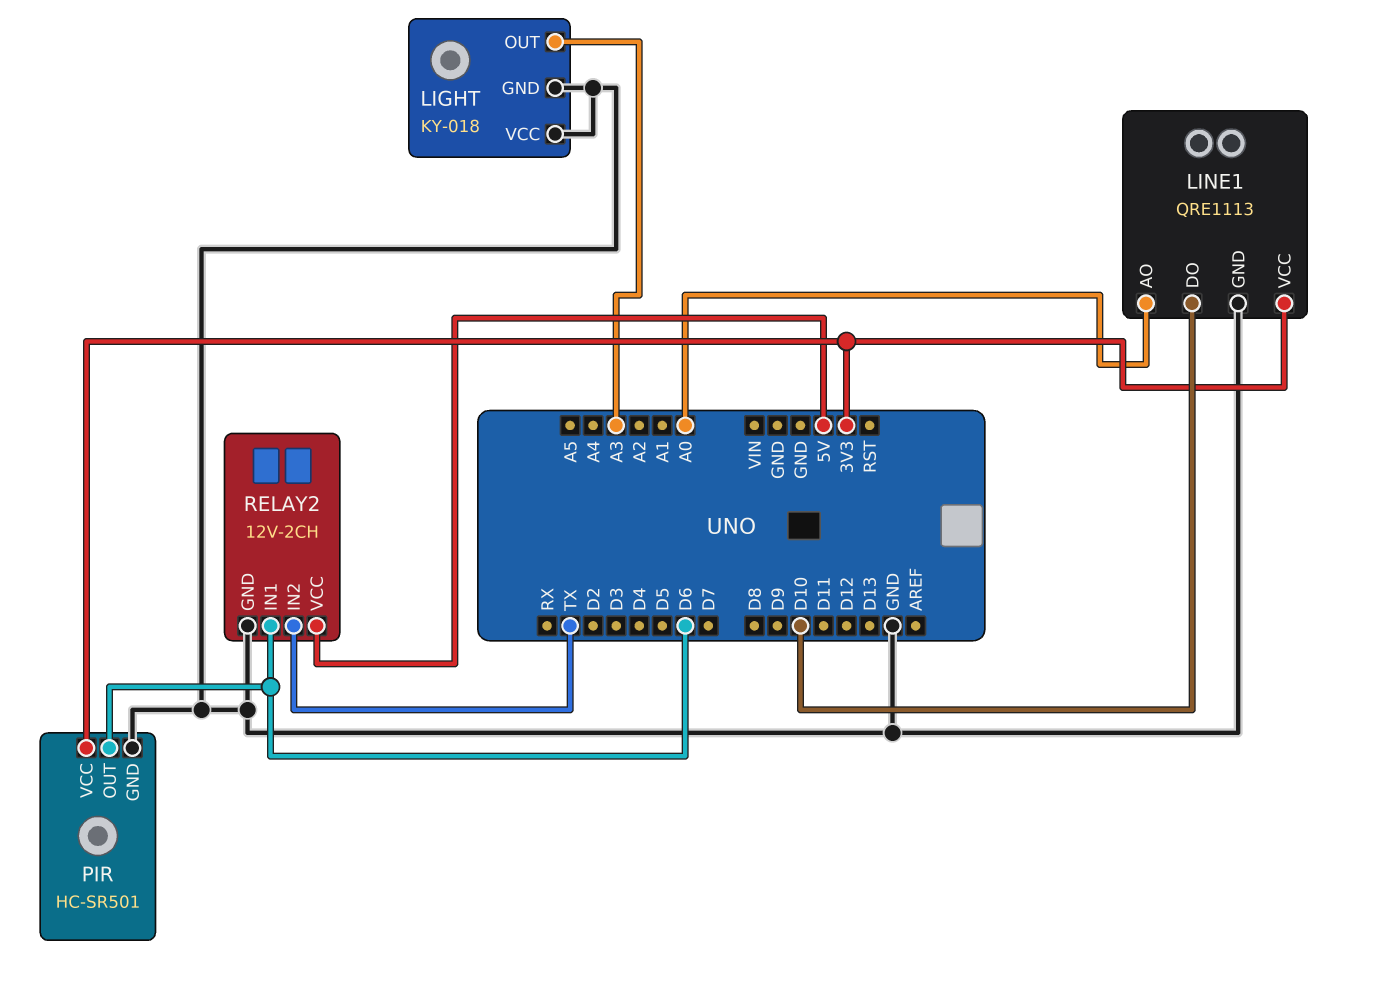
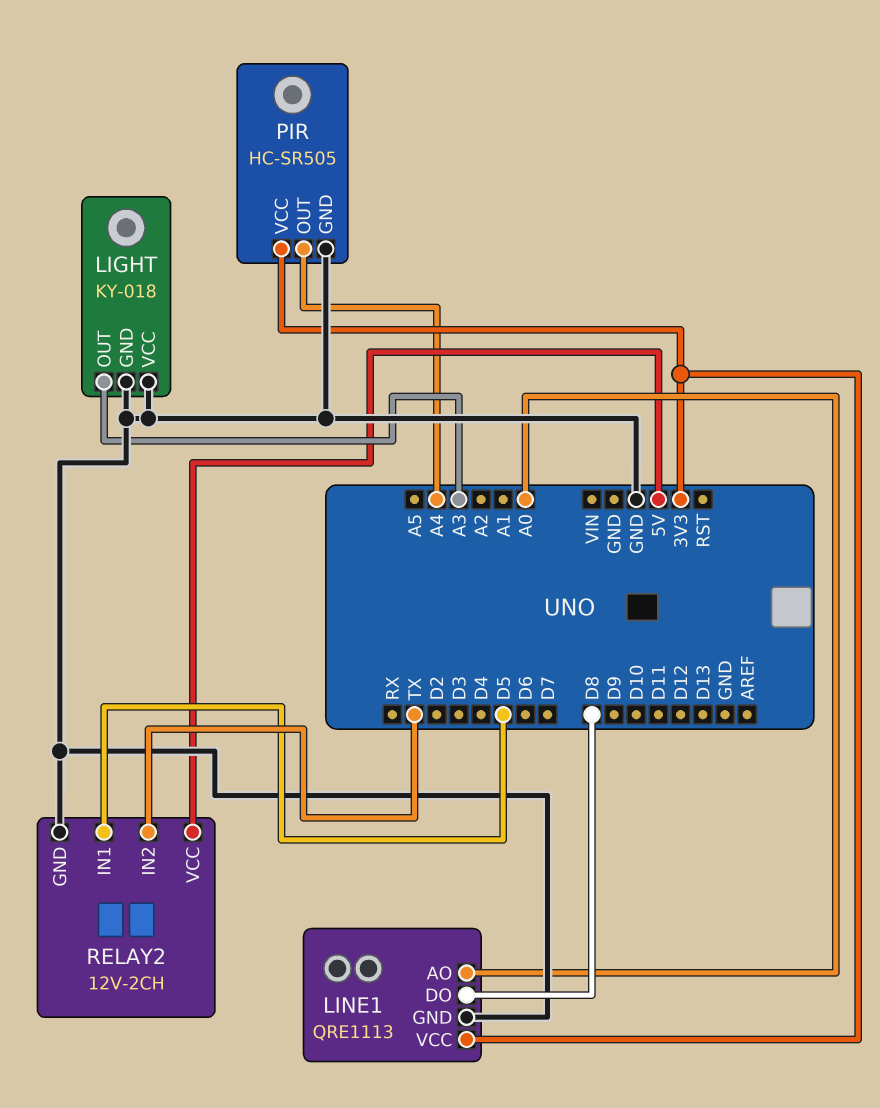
LINE1 pin DO: D10 -> D8
PIR: HC-SR501 -> HC-SR505
PIR pin OUT: D6 -> A4
RELAY2 pin IN1: D6 -> D5

